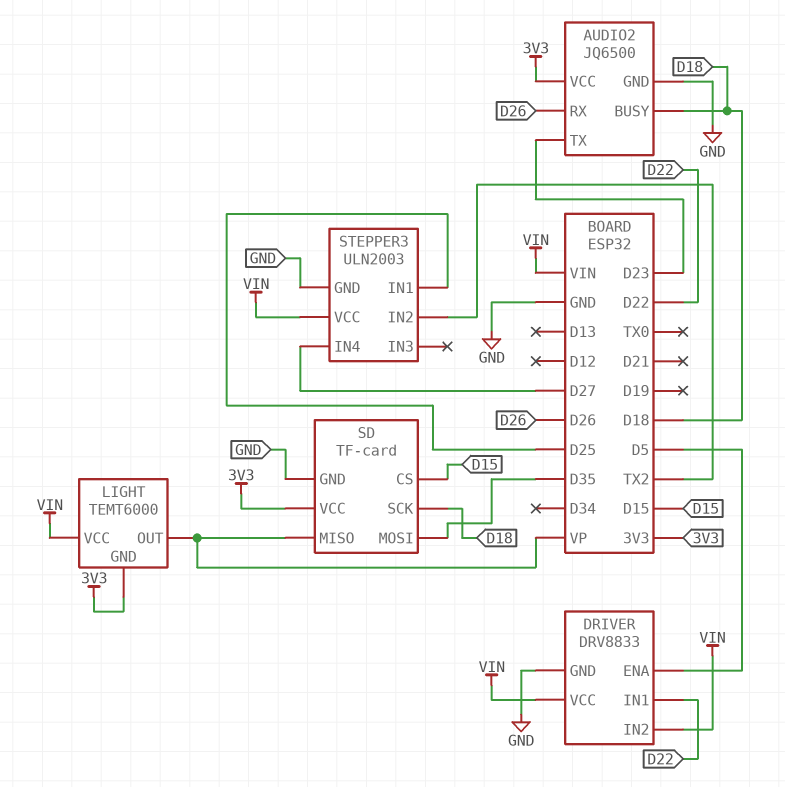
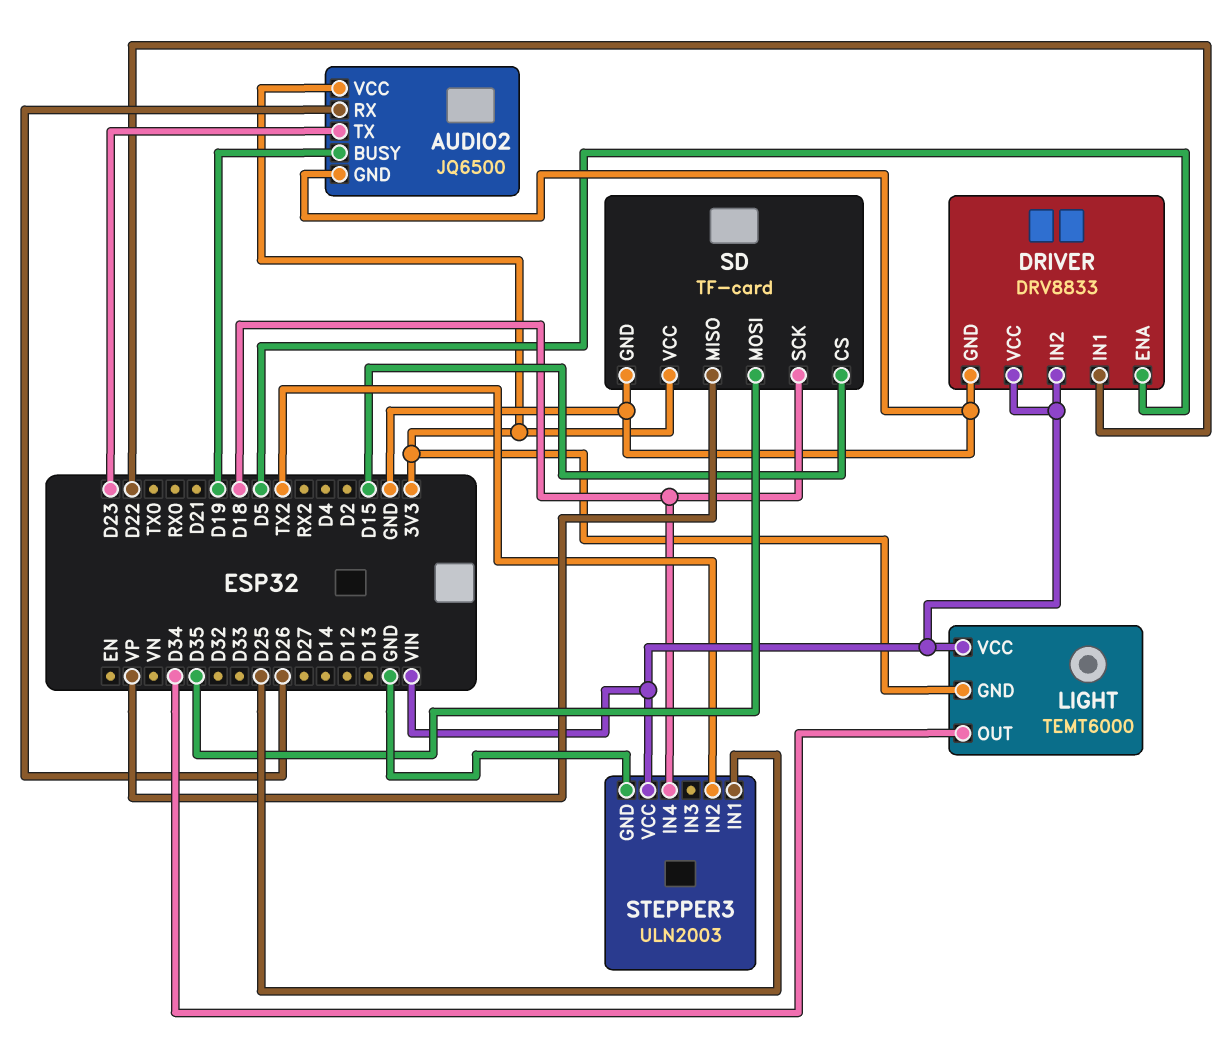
AUDIO2 pin BUSY: D18 -> D19
LIGHT pin OUT: VP -> D34
STEPPER3 pin IN4: D27 -> D18

